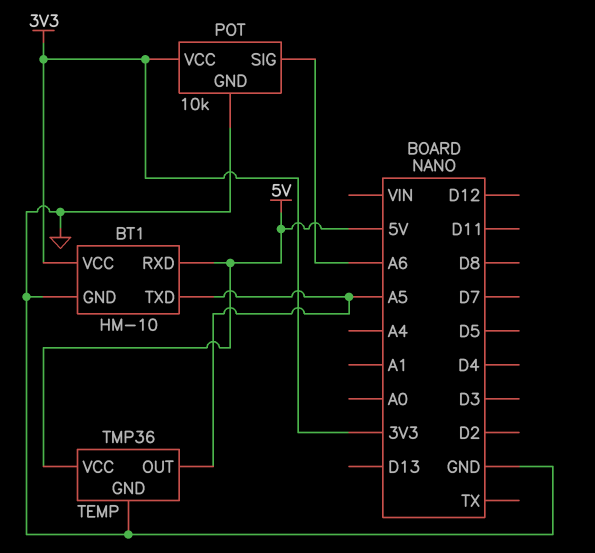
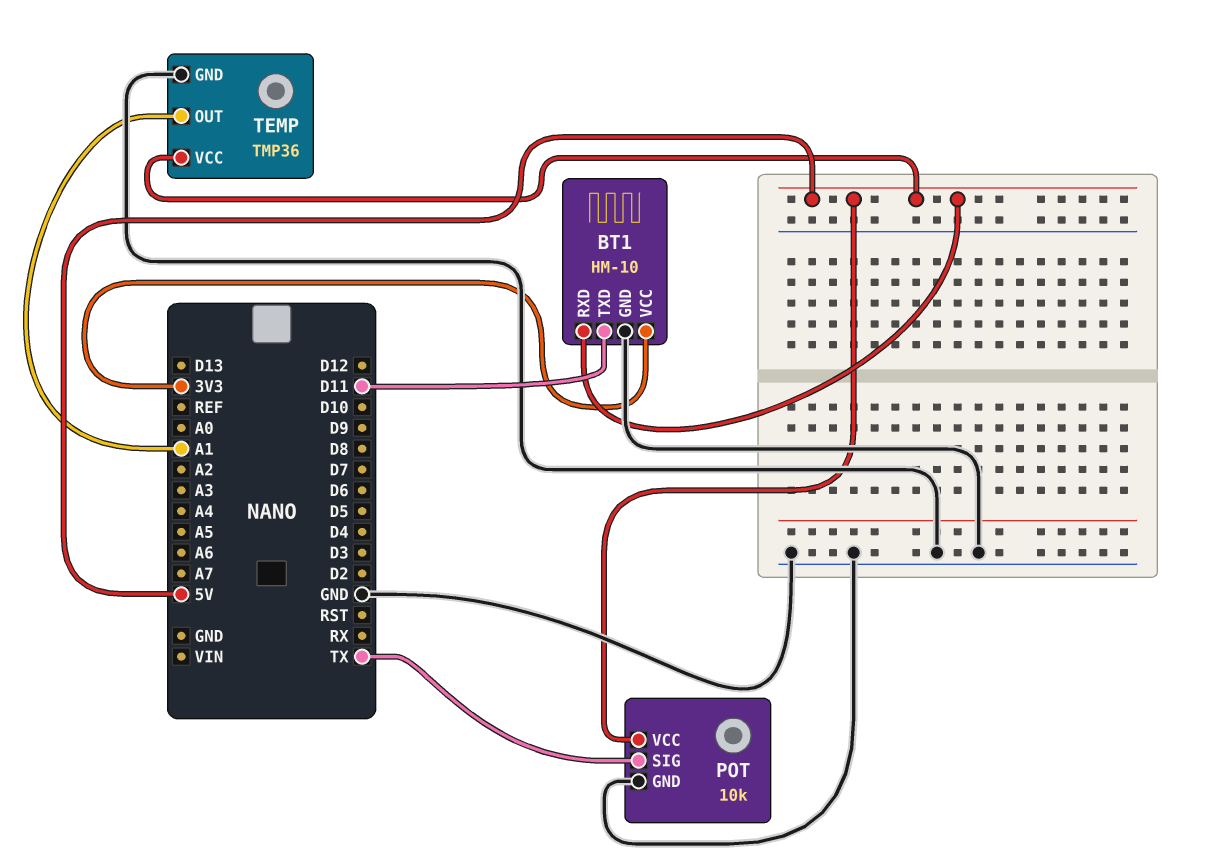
BT1 pin TXD: A5 -> D11
POT pin SIG: A6 -> TX
POT pin VCC: 3V3 -> 5V
TEMP pin OUT: A5 -> A1

